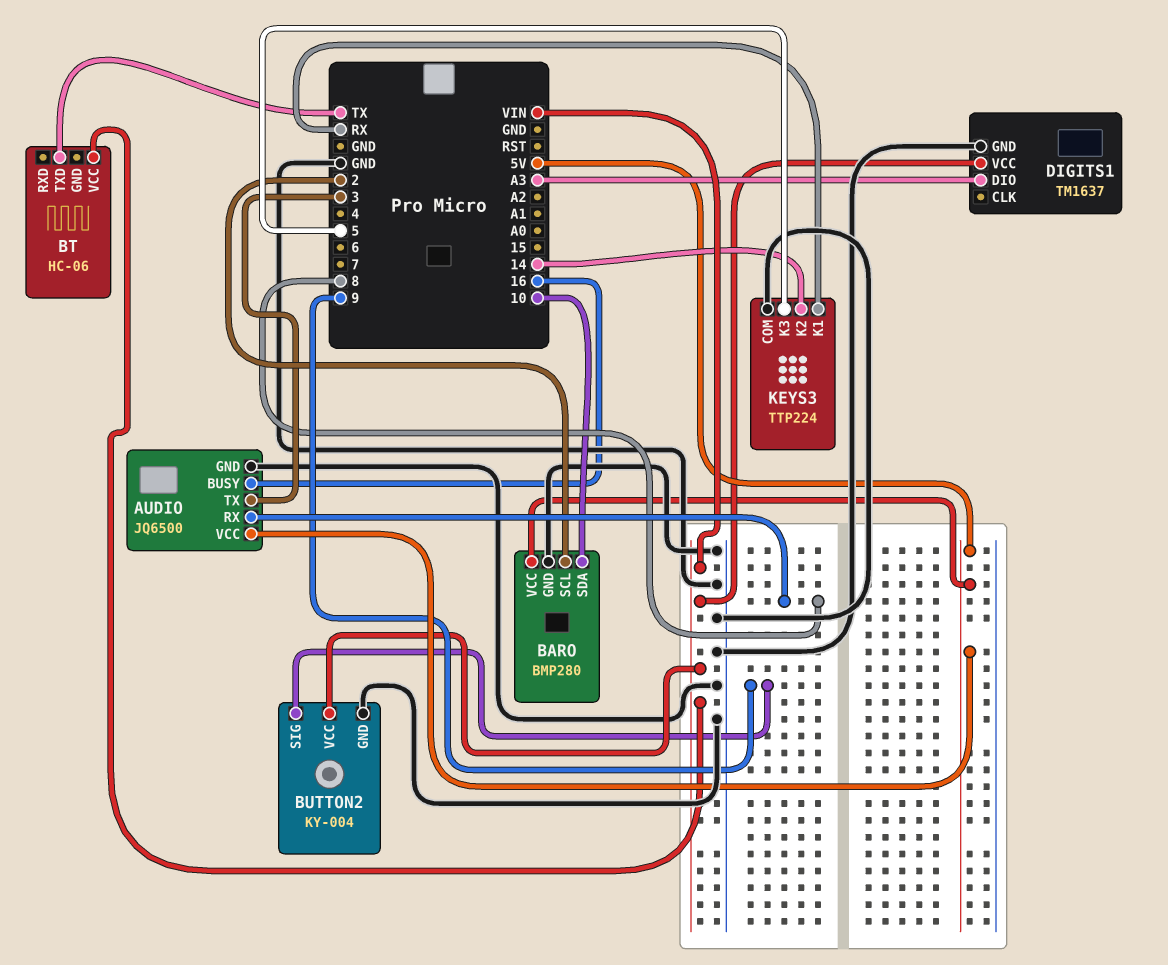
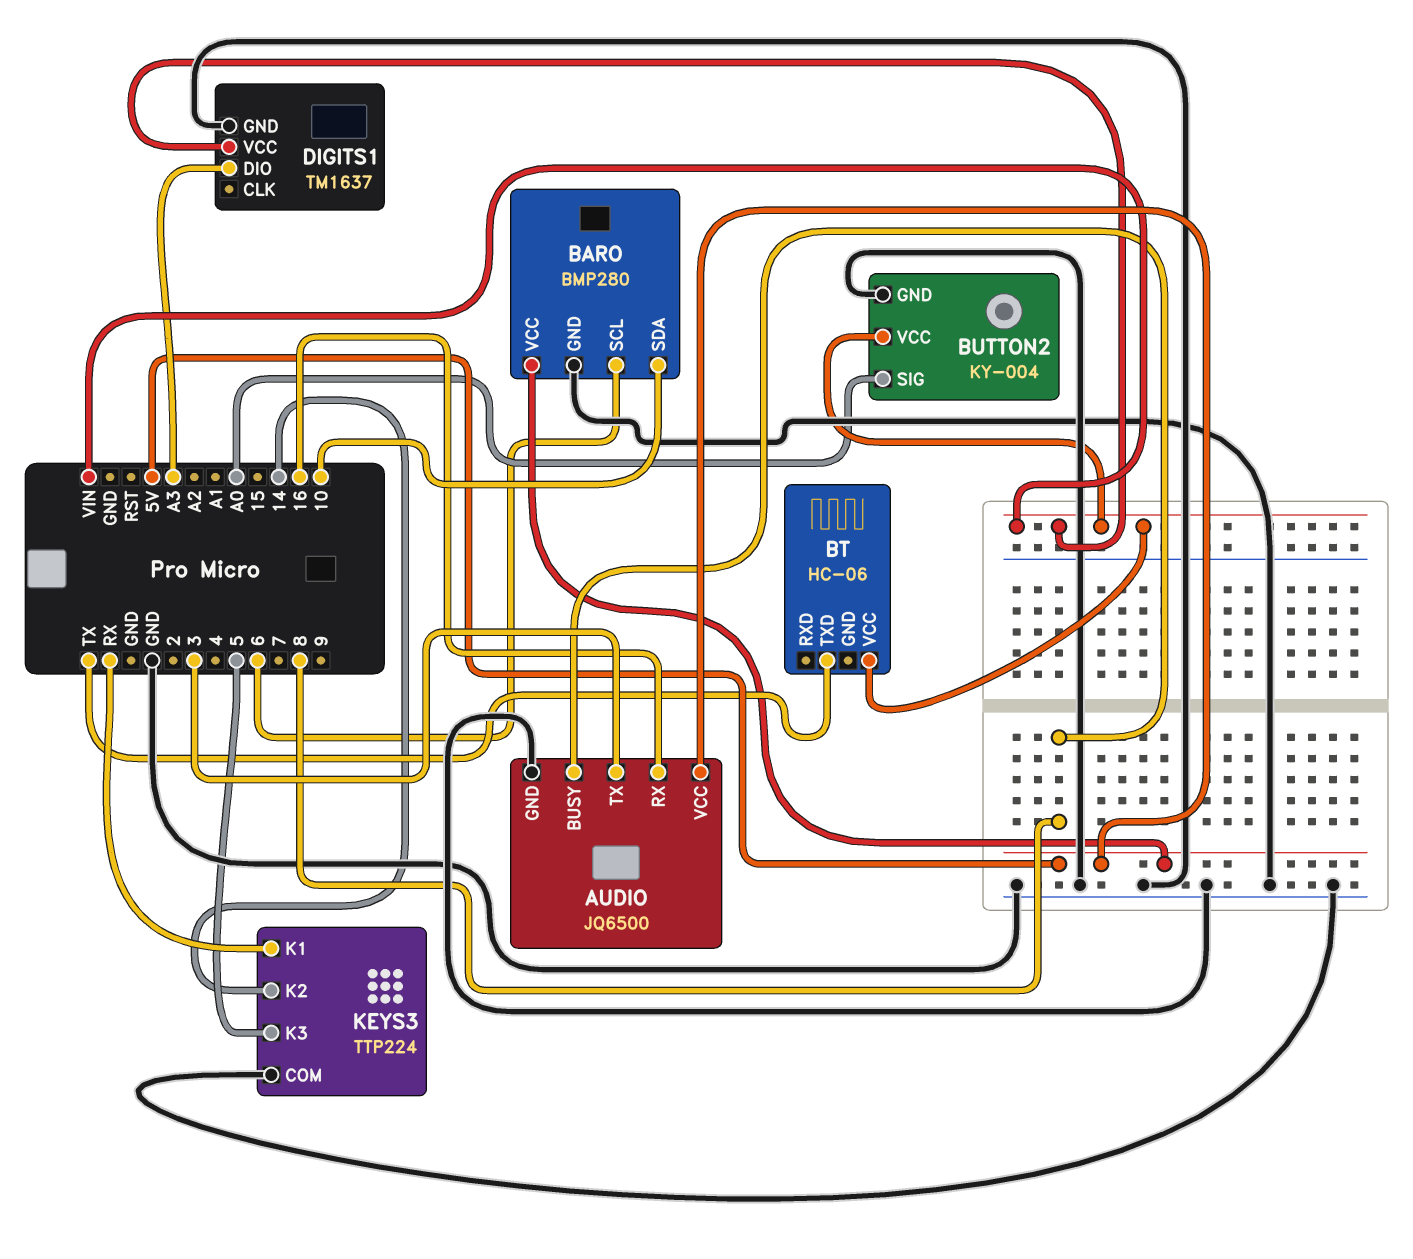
AUDIO pin BUSY: 16 -> 8
AUDIO pin RX: 8 -> 16
BARO pin SCL: 2 -> 6
BUTTON2 pin SIG: 9 -> A0

